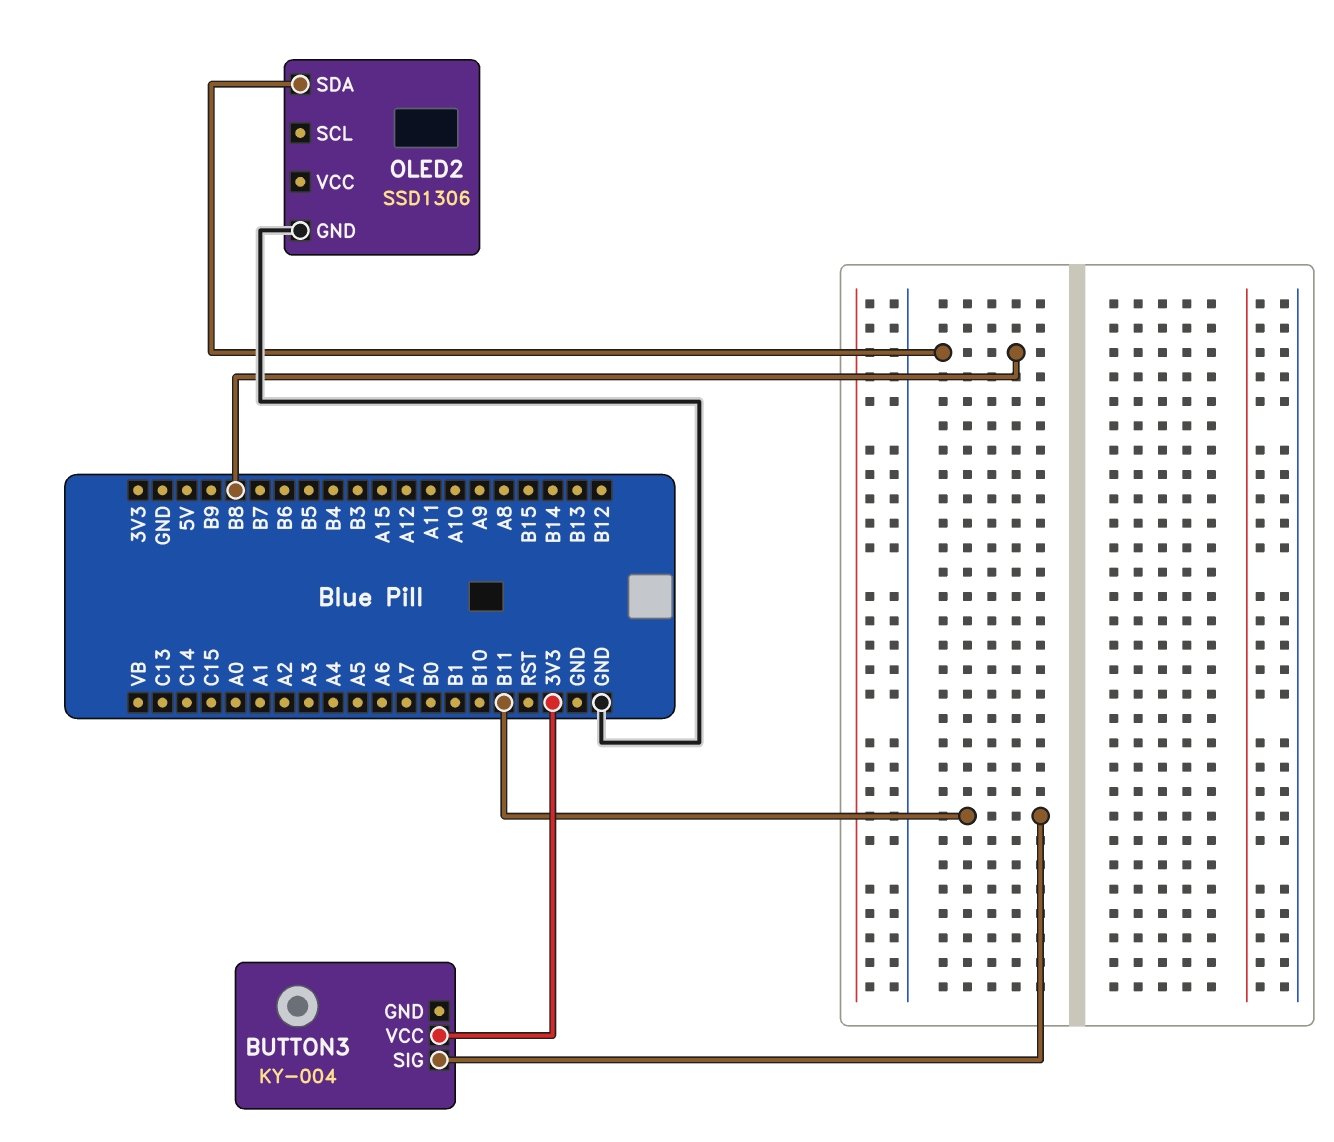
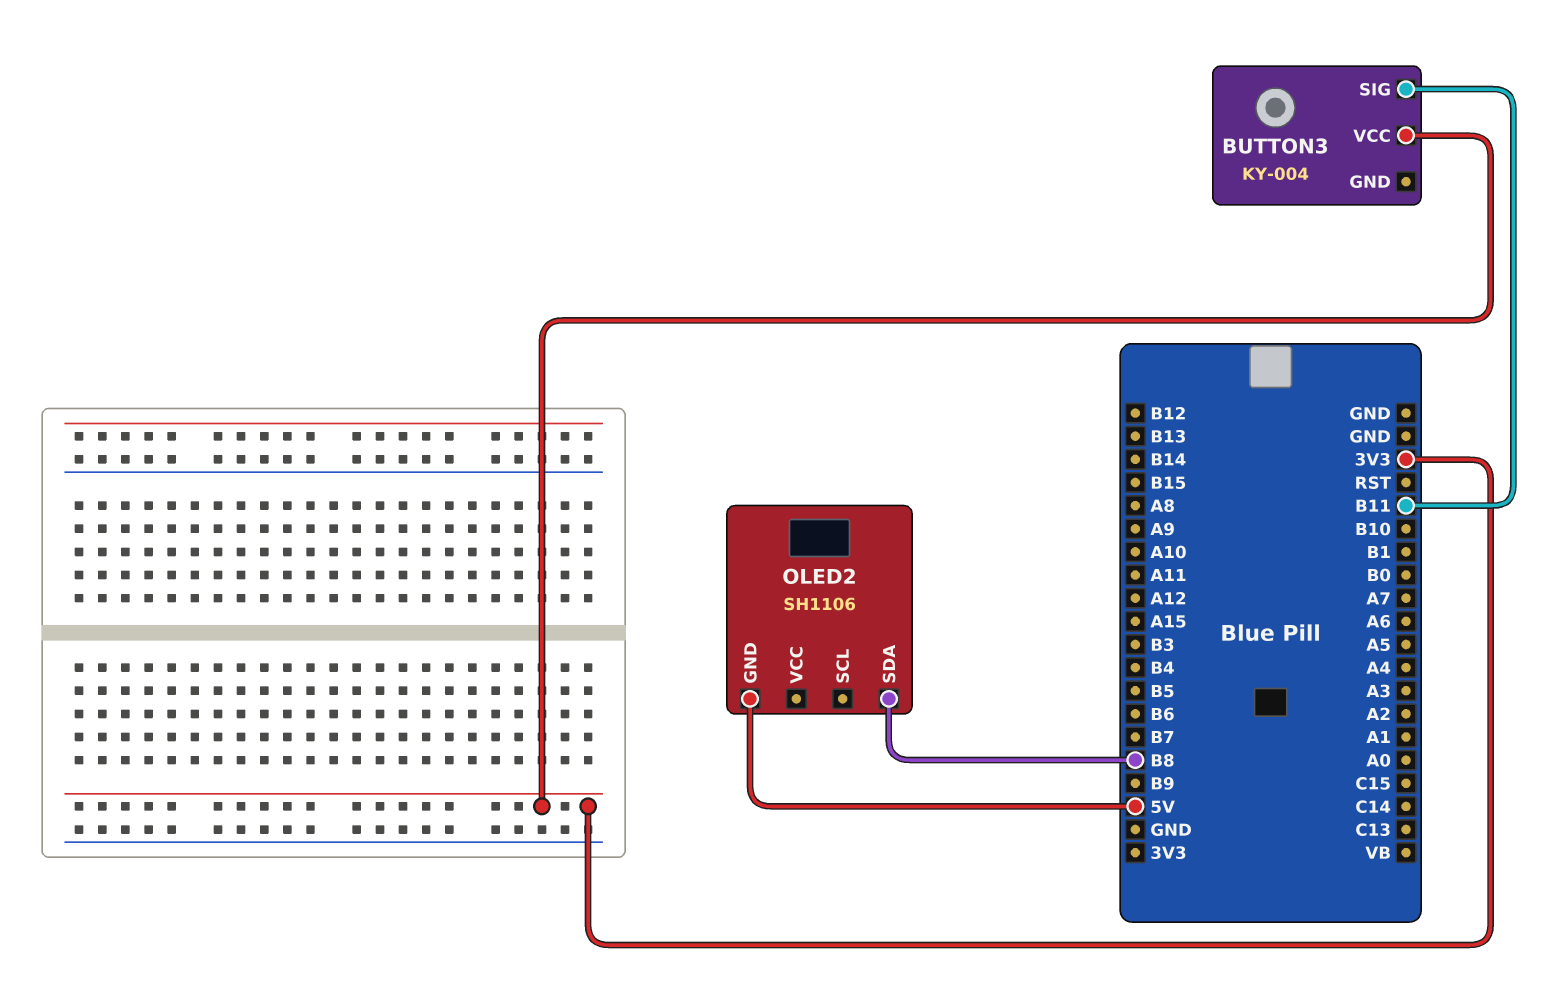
OLED2: SSD1306 -> SH1106
OLED2 pin GND: GND -> 5V

